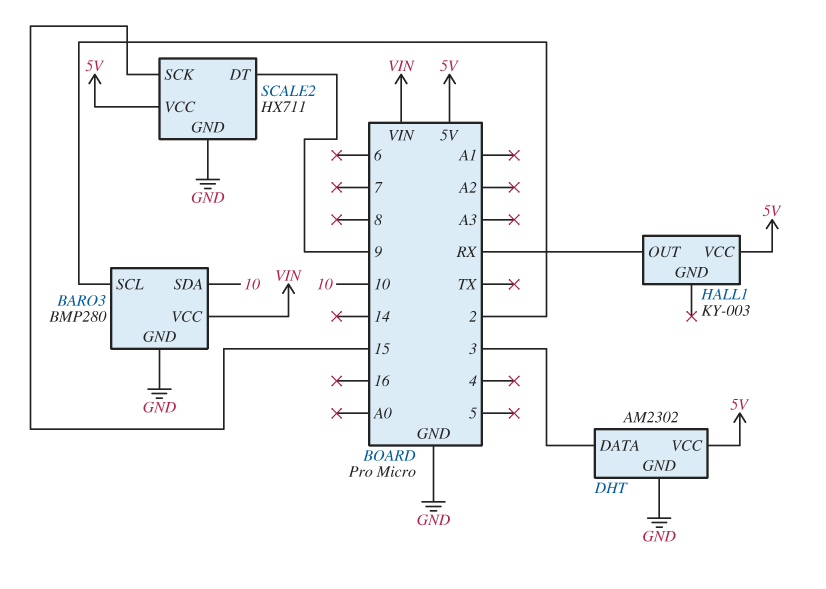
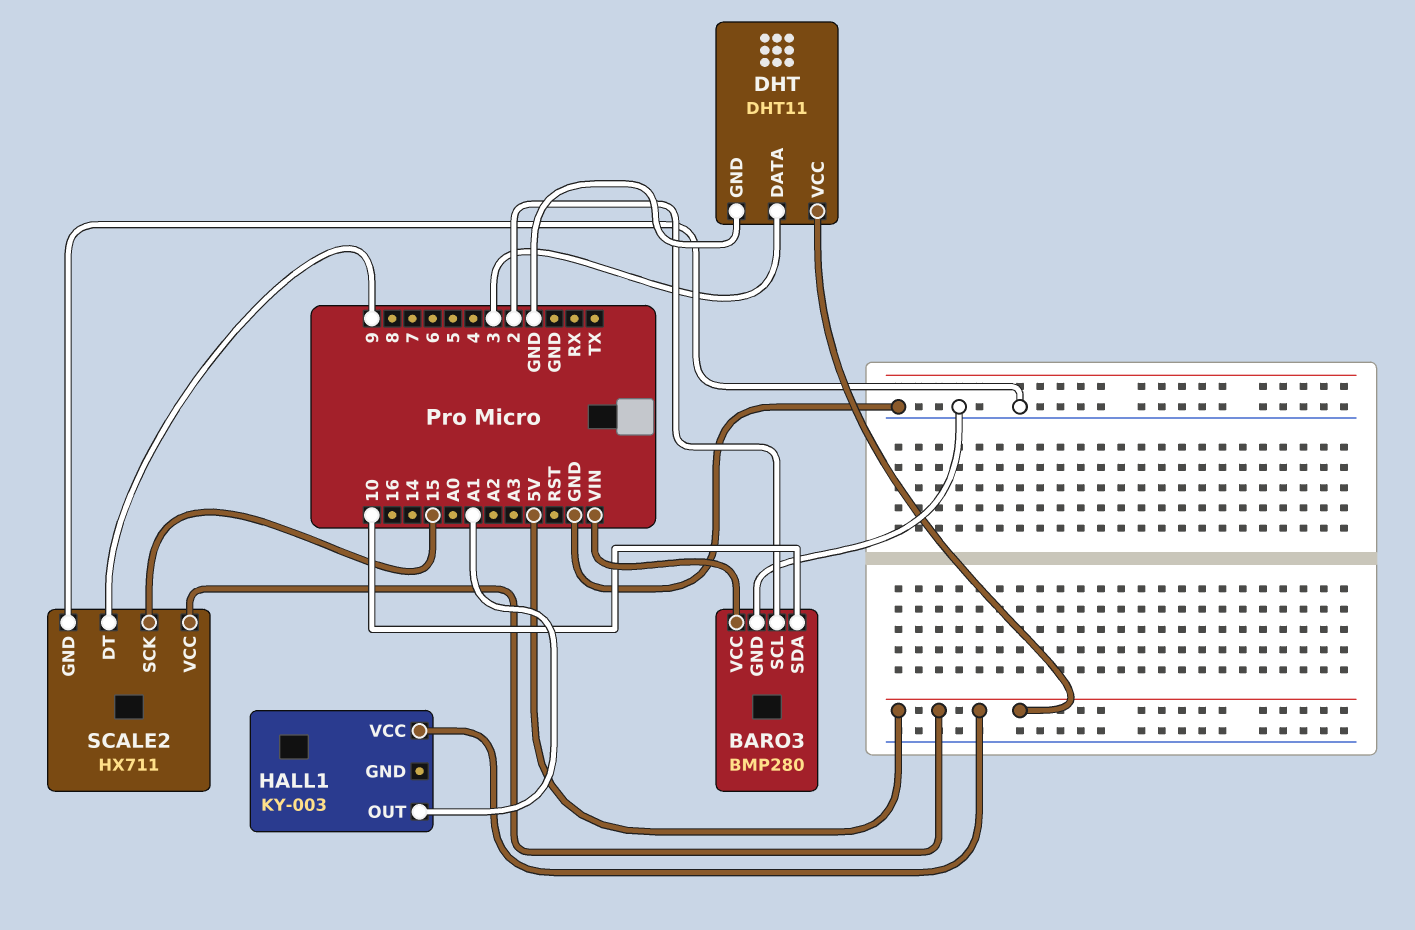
DHT: AM2302 -> DHT11
HALL1 pin OUT: RX -> A1

